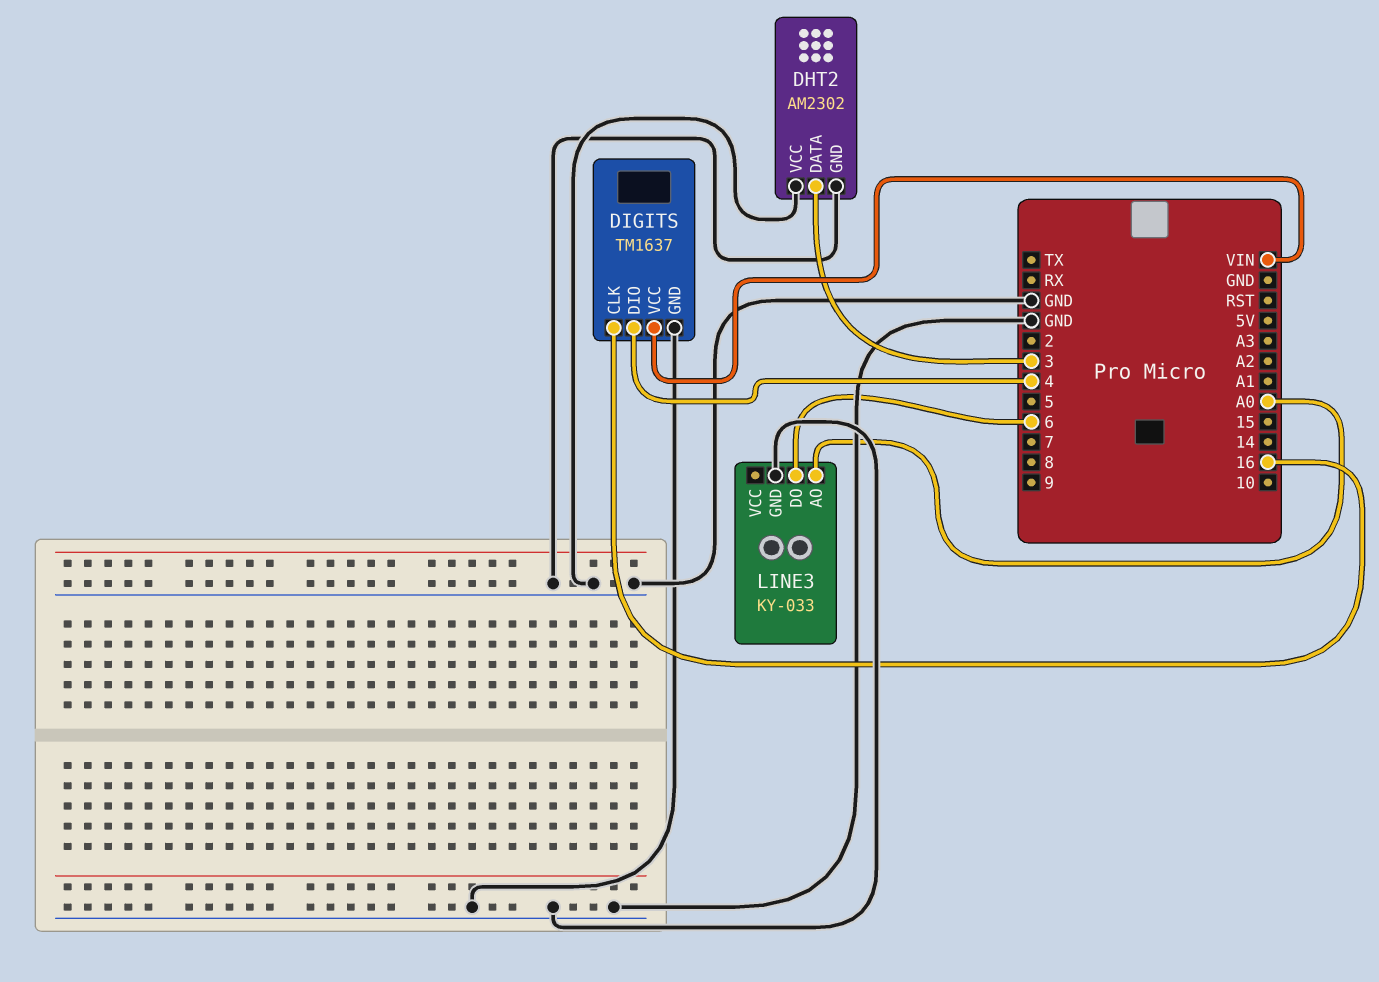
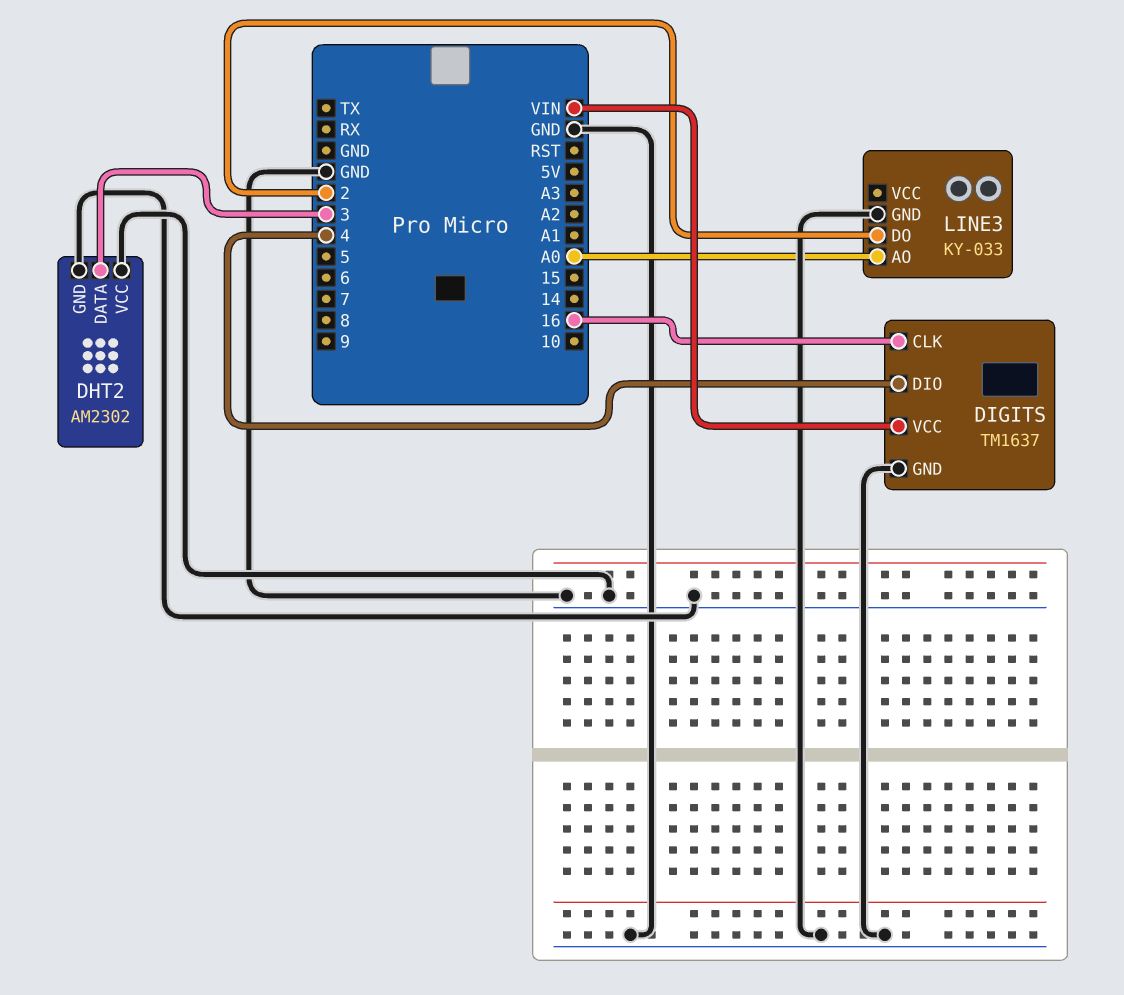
LINE3 pin DO: 6 -> 2

